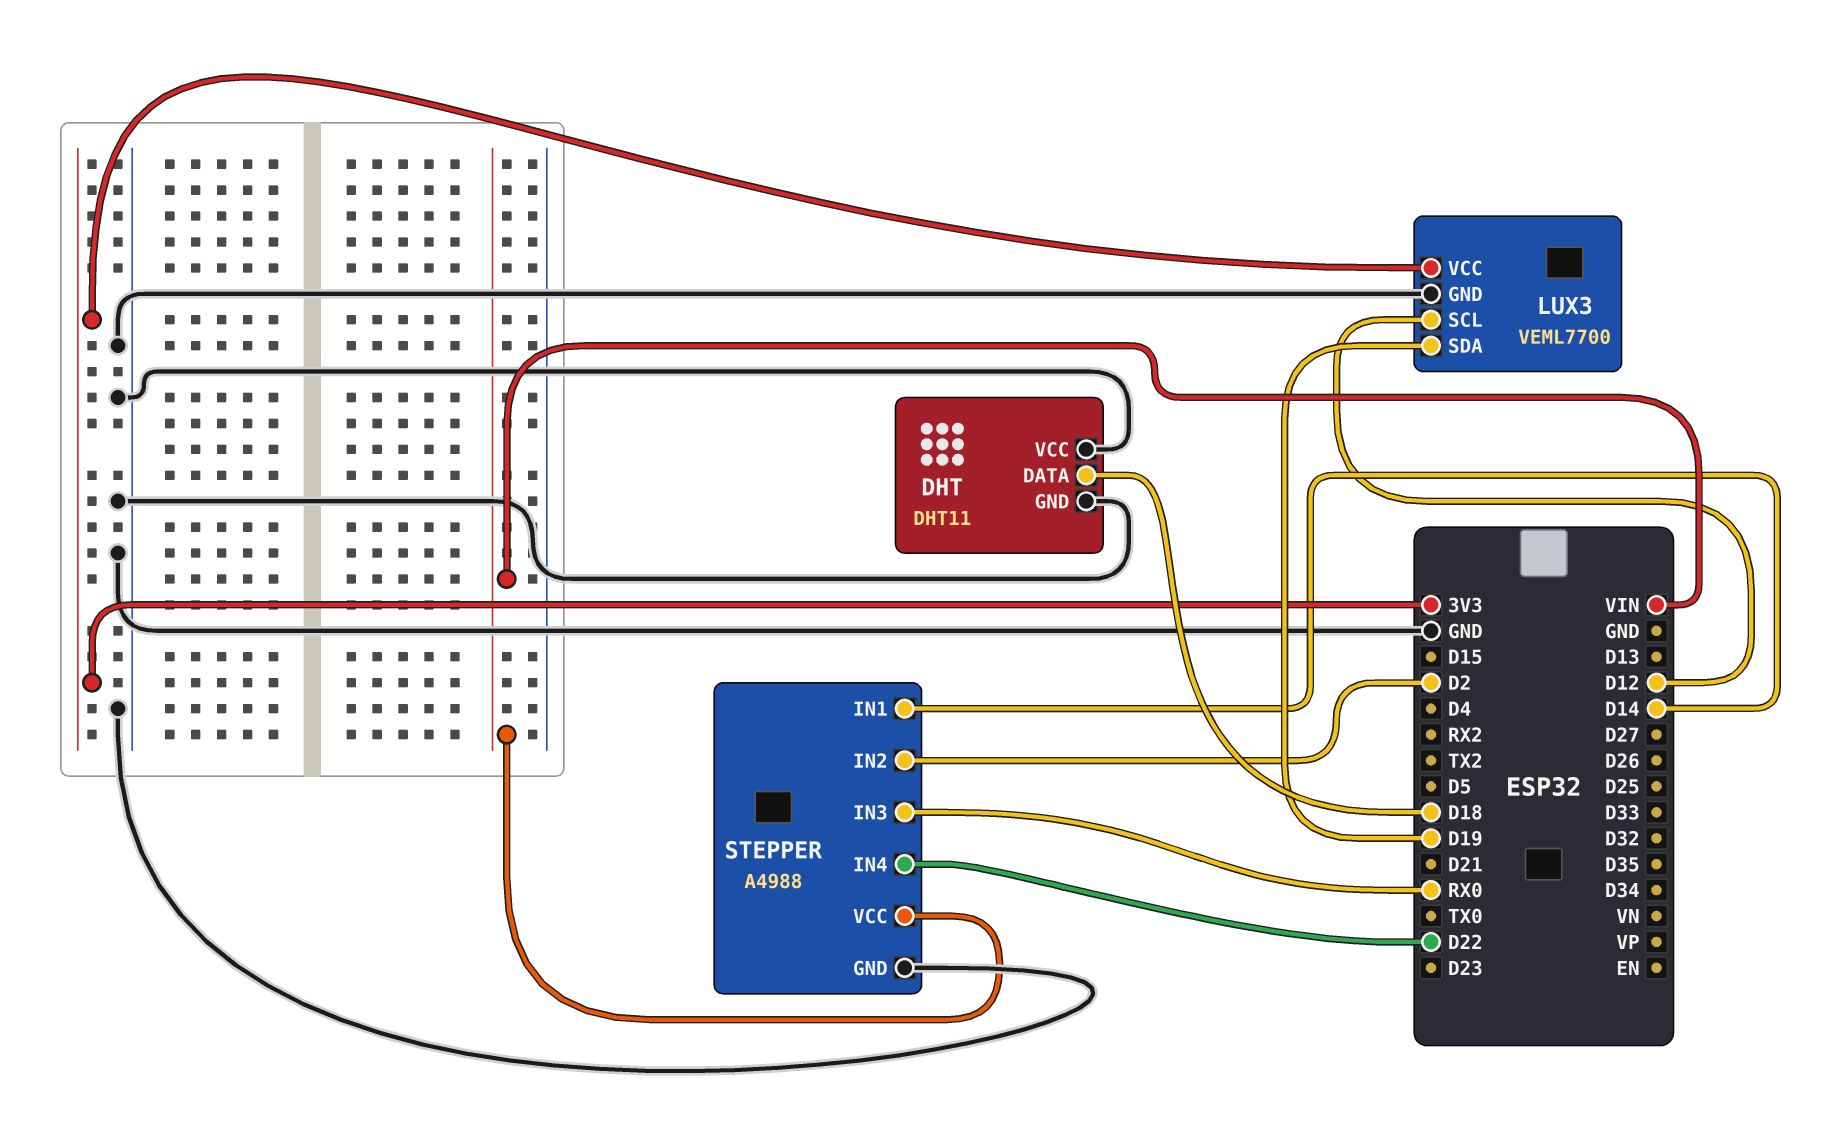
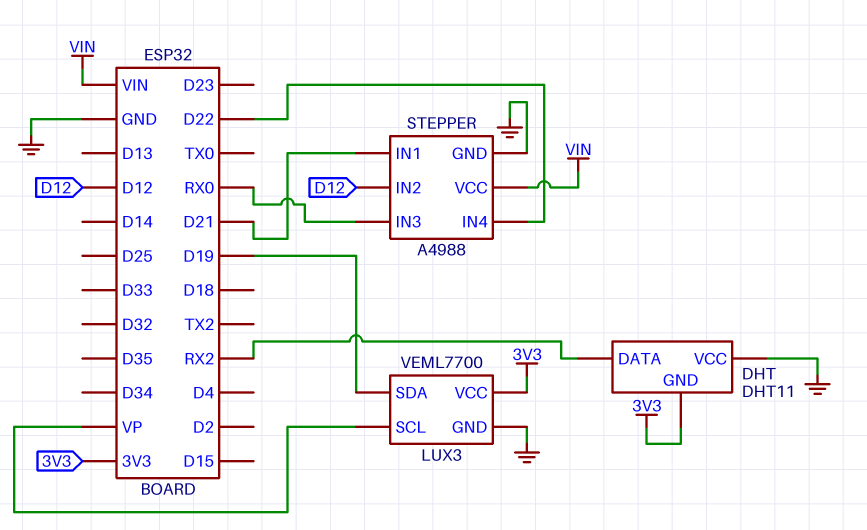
DHT pin DATA: D18 -> RX2
DHT pin GND: GND -> 3V3
LUX3 pin SCL: D12 -> VP
STEPPER pin IN1: D14 -> D21
STEPPER pin IN2: D2 -> D12

